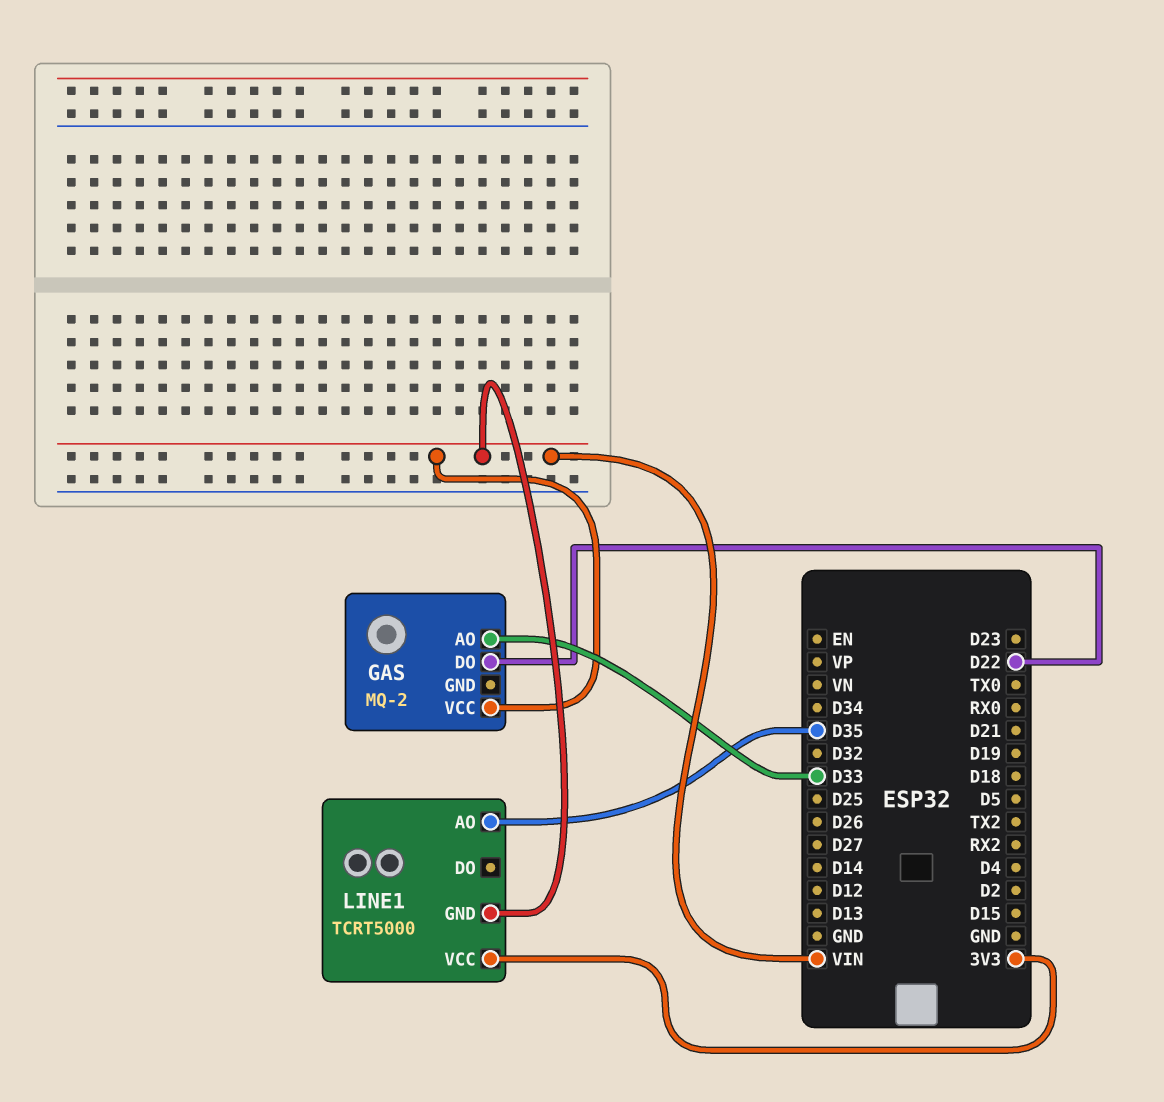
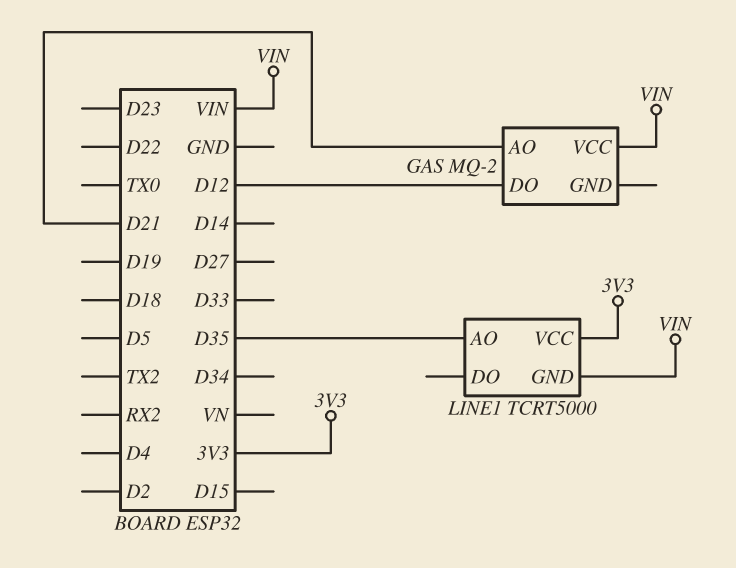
GAS pin AO: D33 -> D21
GAS pin DO: D22 -> D12

